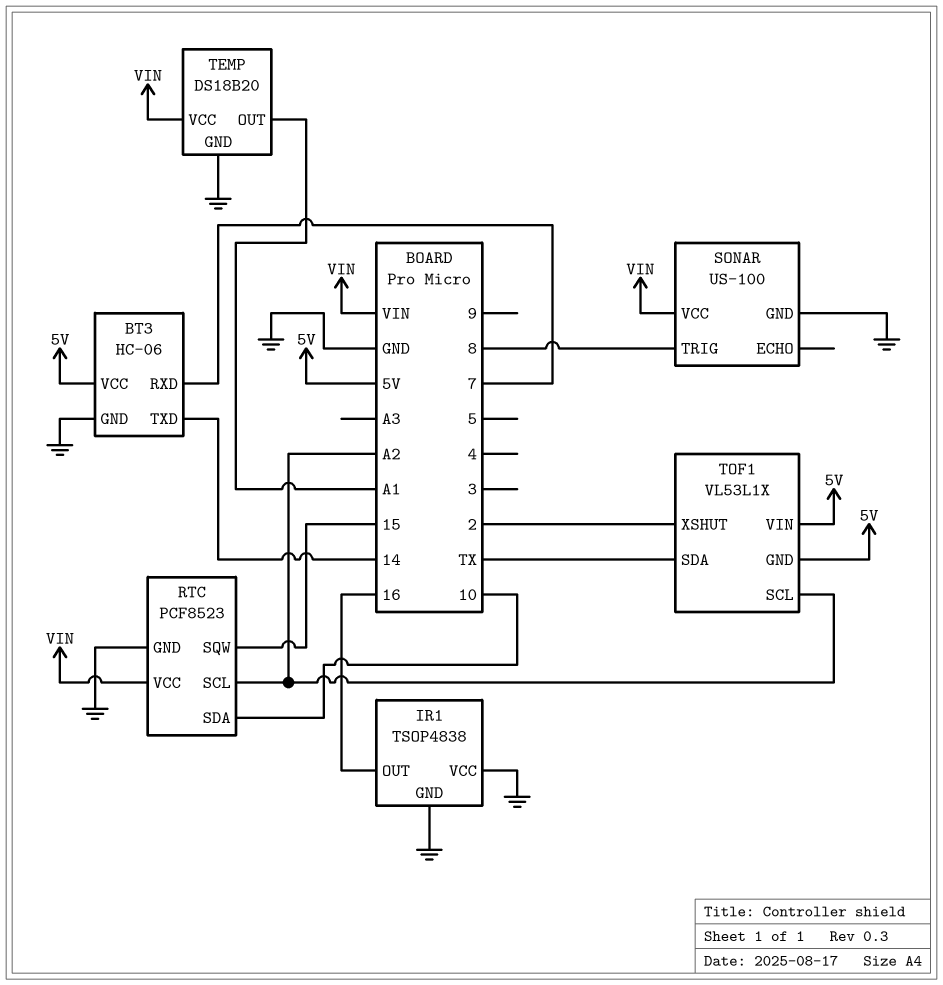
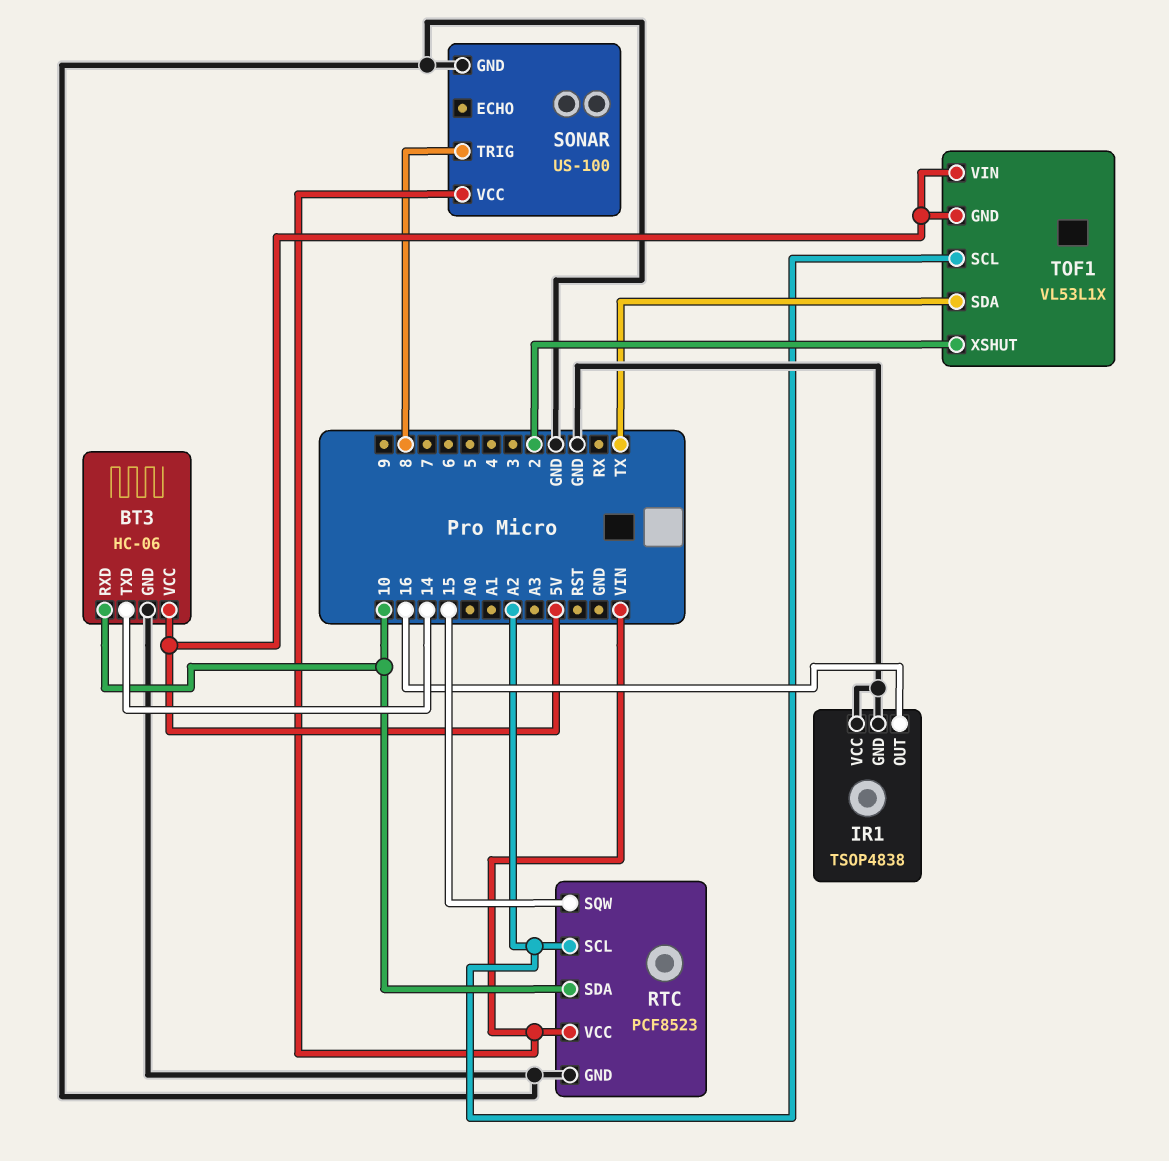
BT3 pin RXD: 7 -> 10
TEMP: DS18B20 -> none
TEMP pin GND: GND -> none
TEMP pin OUT: A1 -> none
TEMP pin VCC: VIN -> none

